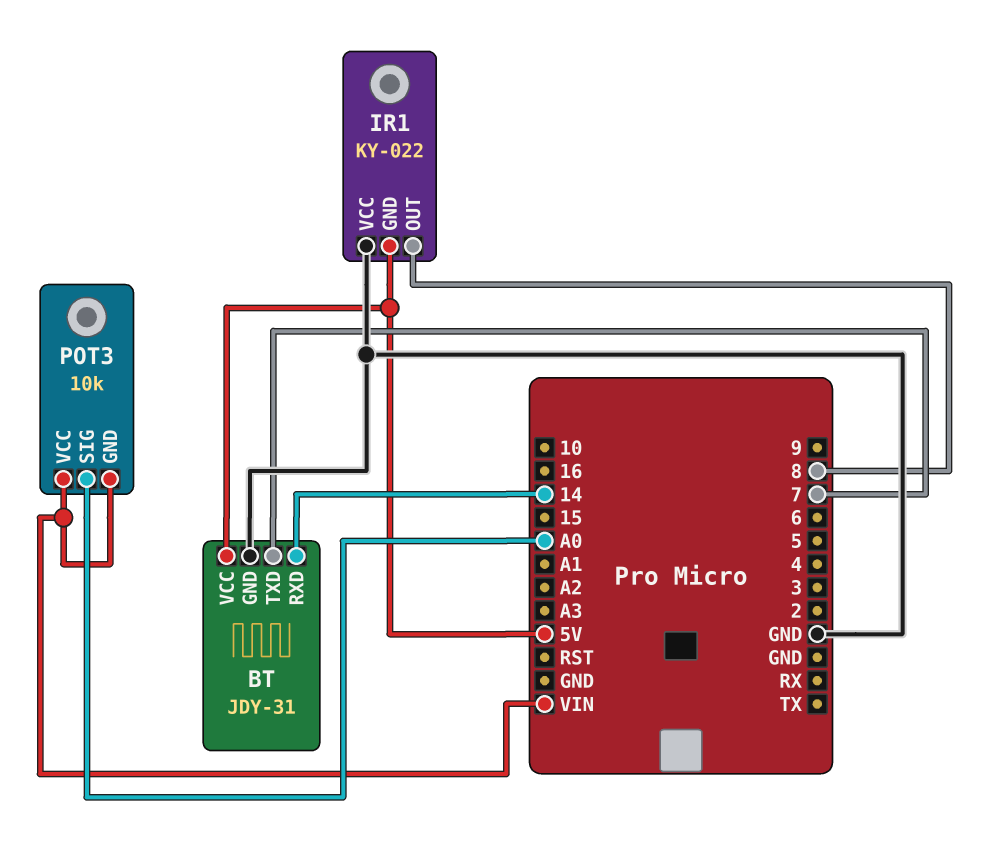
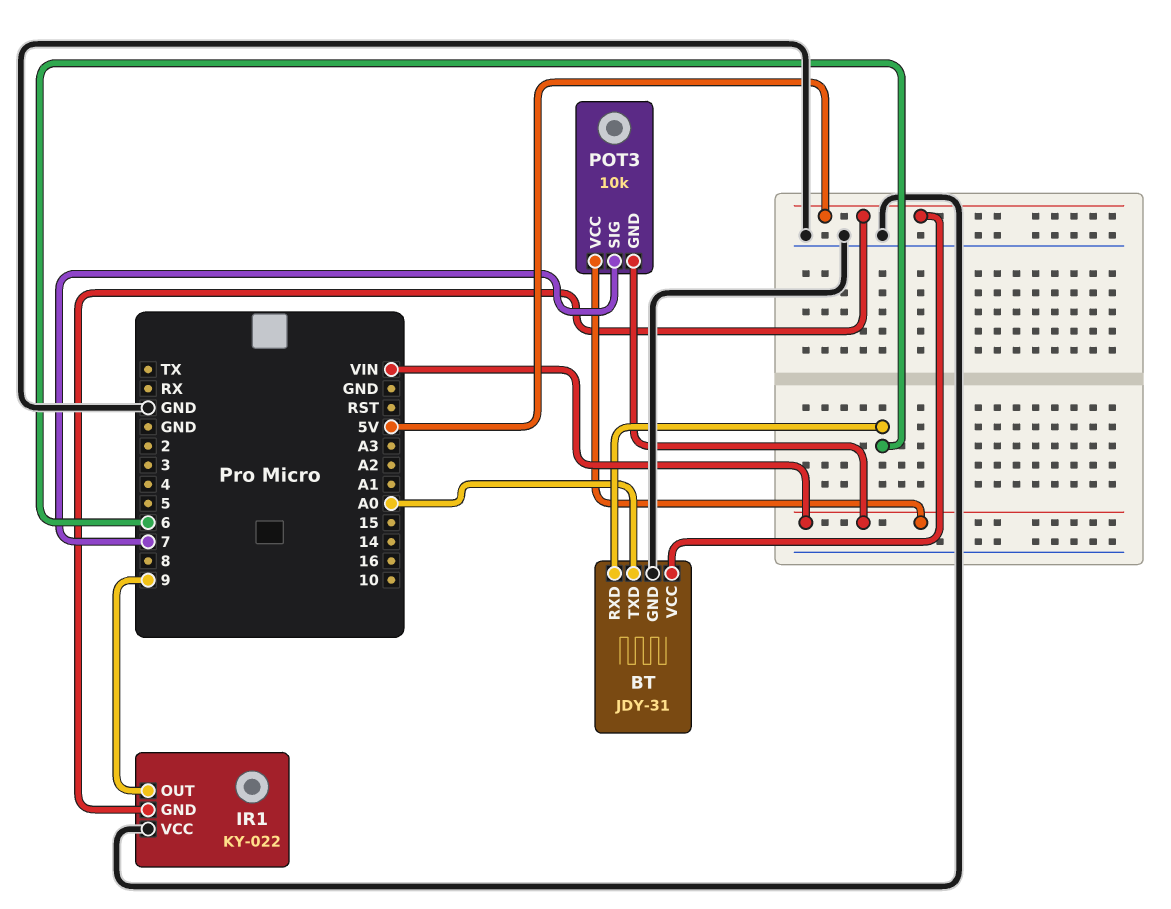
BT pin RXD: 14 -> 6
BT pin TXD: 7 -> A0
IR1 pin OUT: 8 -> 9
POT3 pin SIG: A0 -> 7

